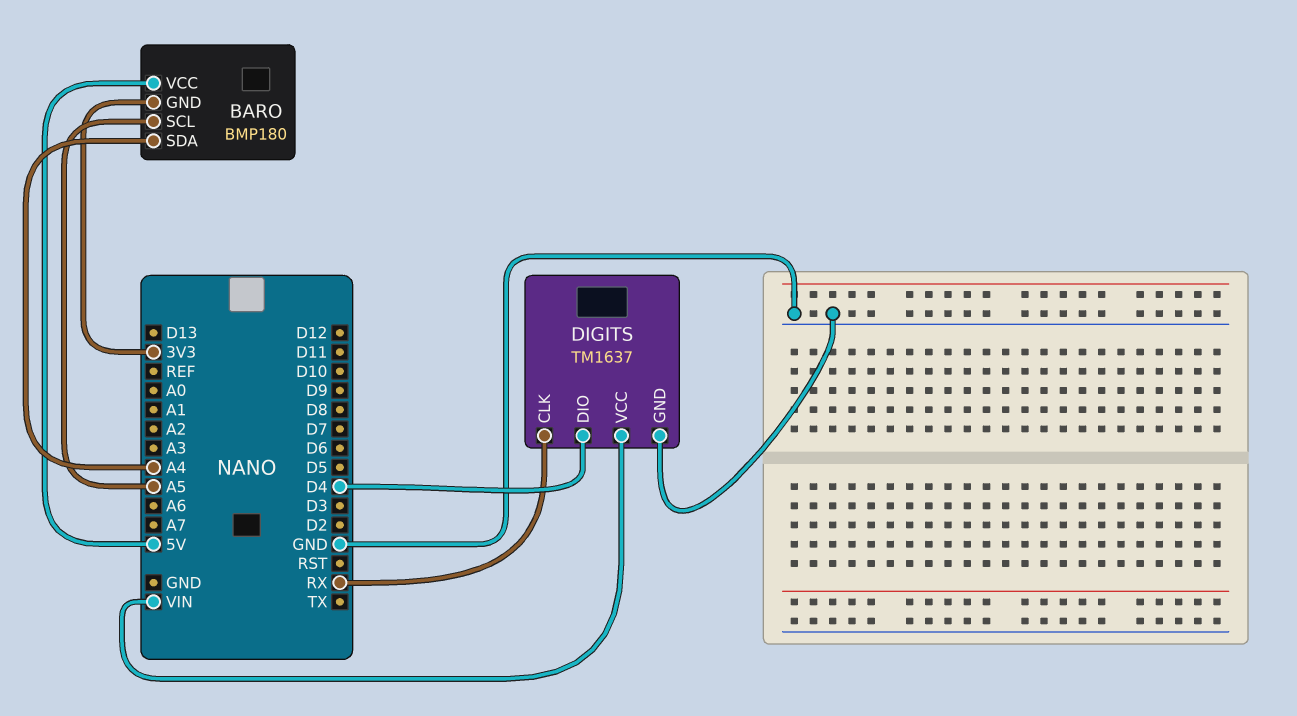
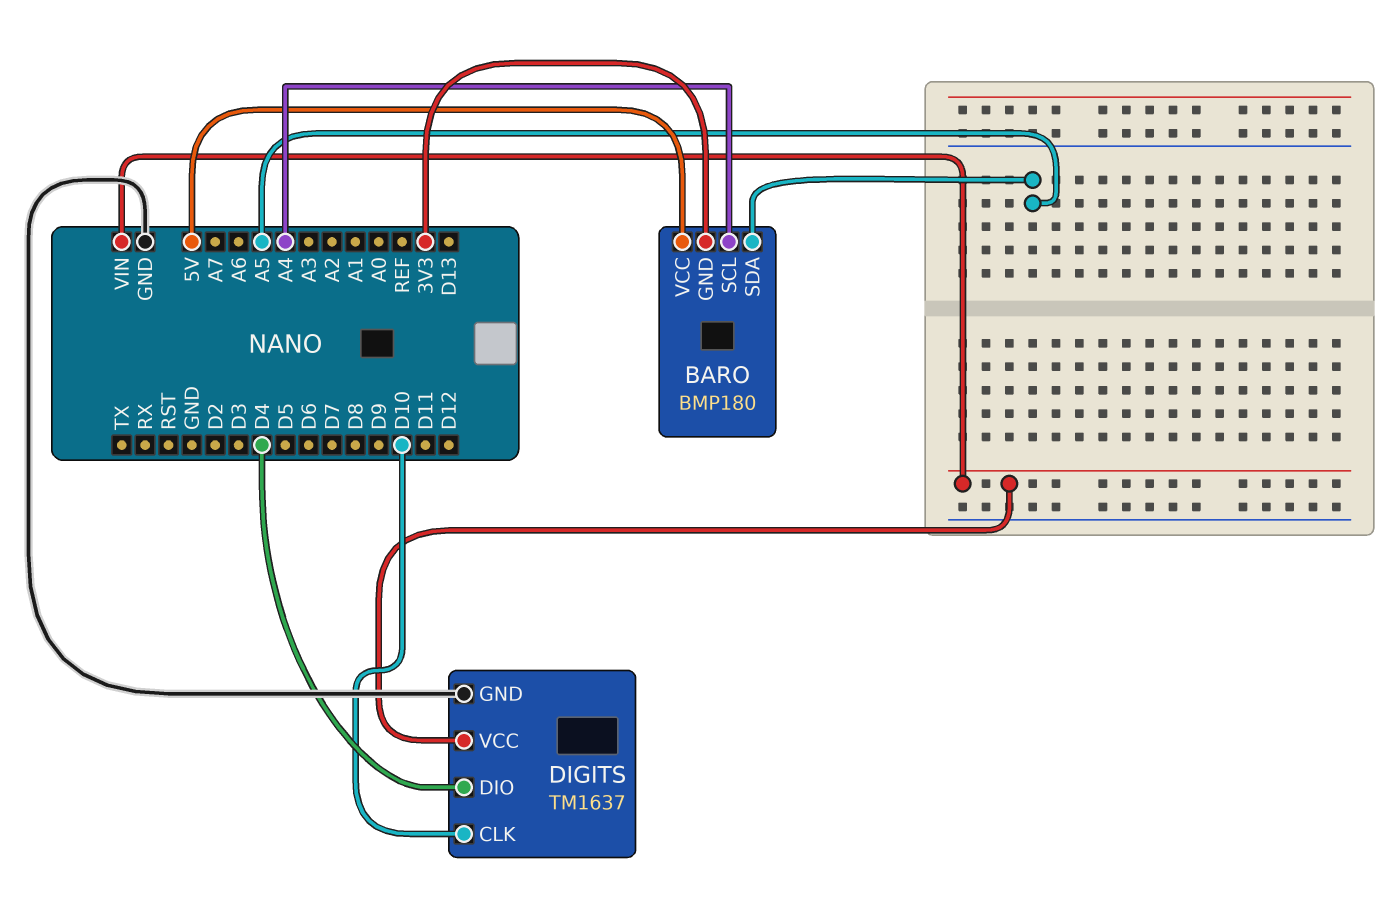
BARO pin SCL: A5 -> A4
BARO pin SDA: A4 -> A5
DIGITS pin CLK: RX -> D10

